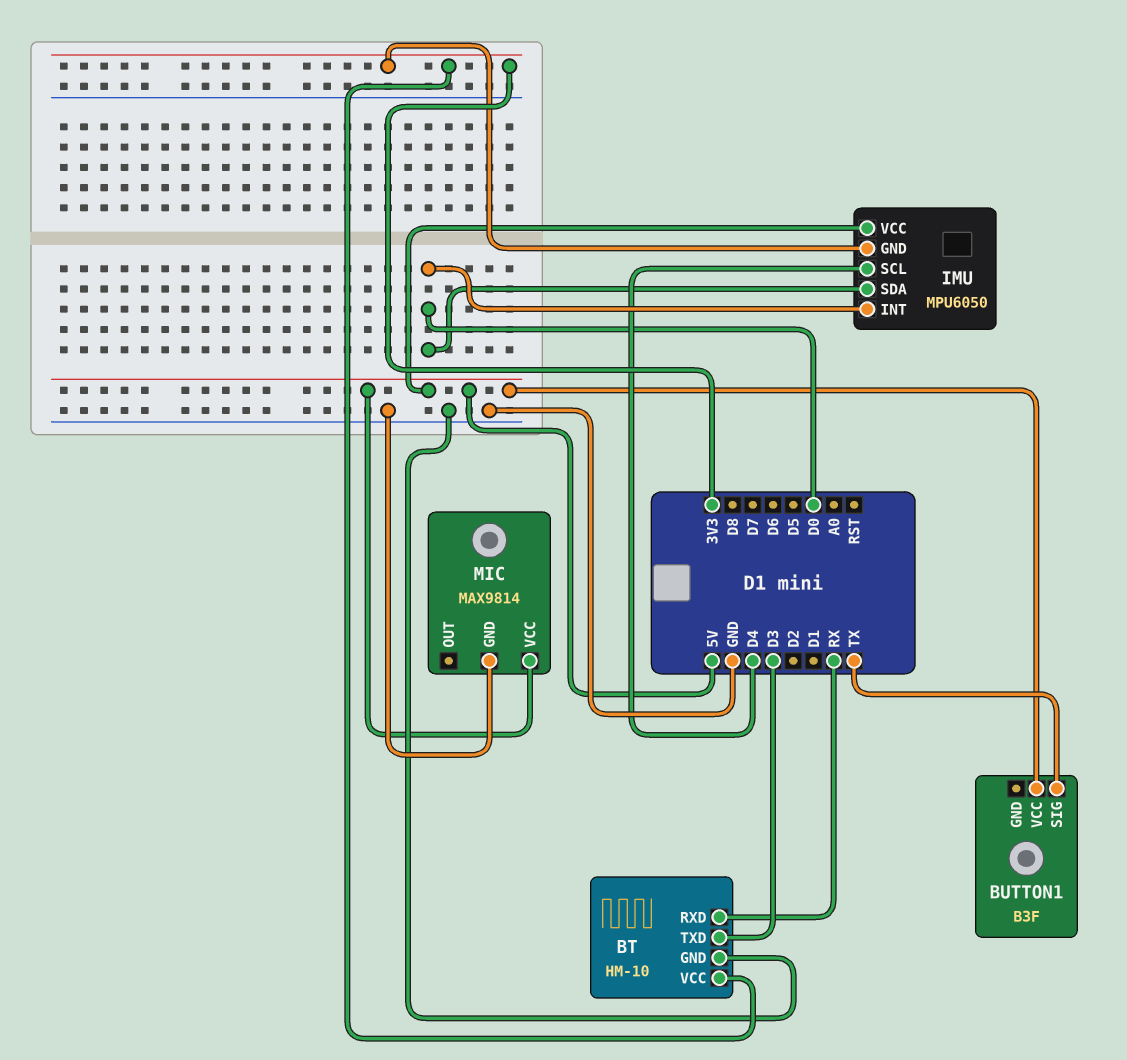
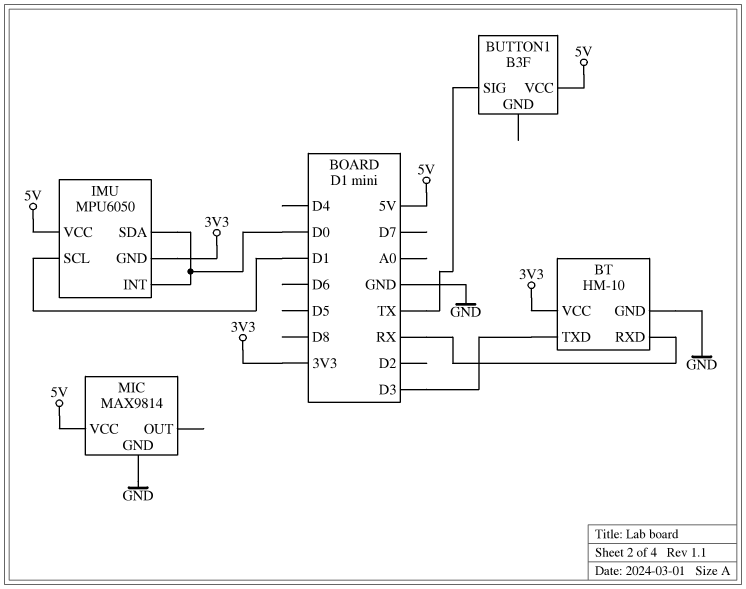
IMU pin SCL: D4 -> D1

